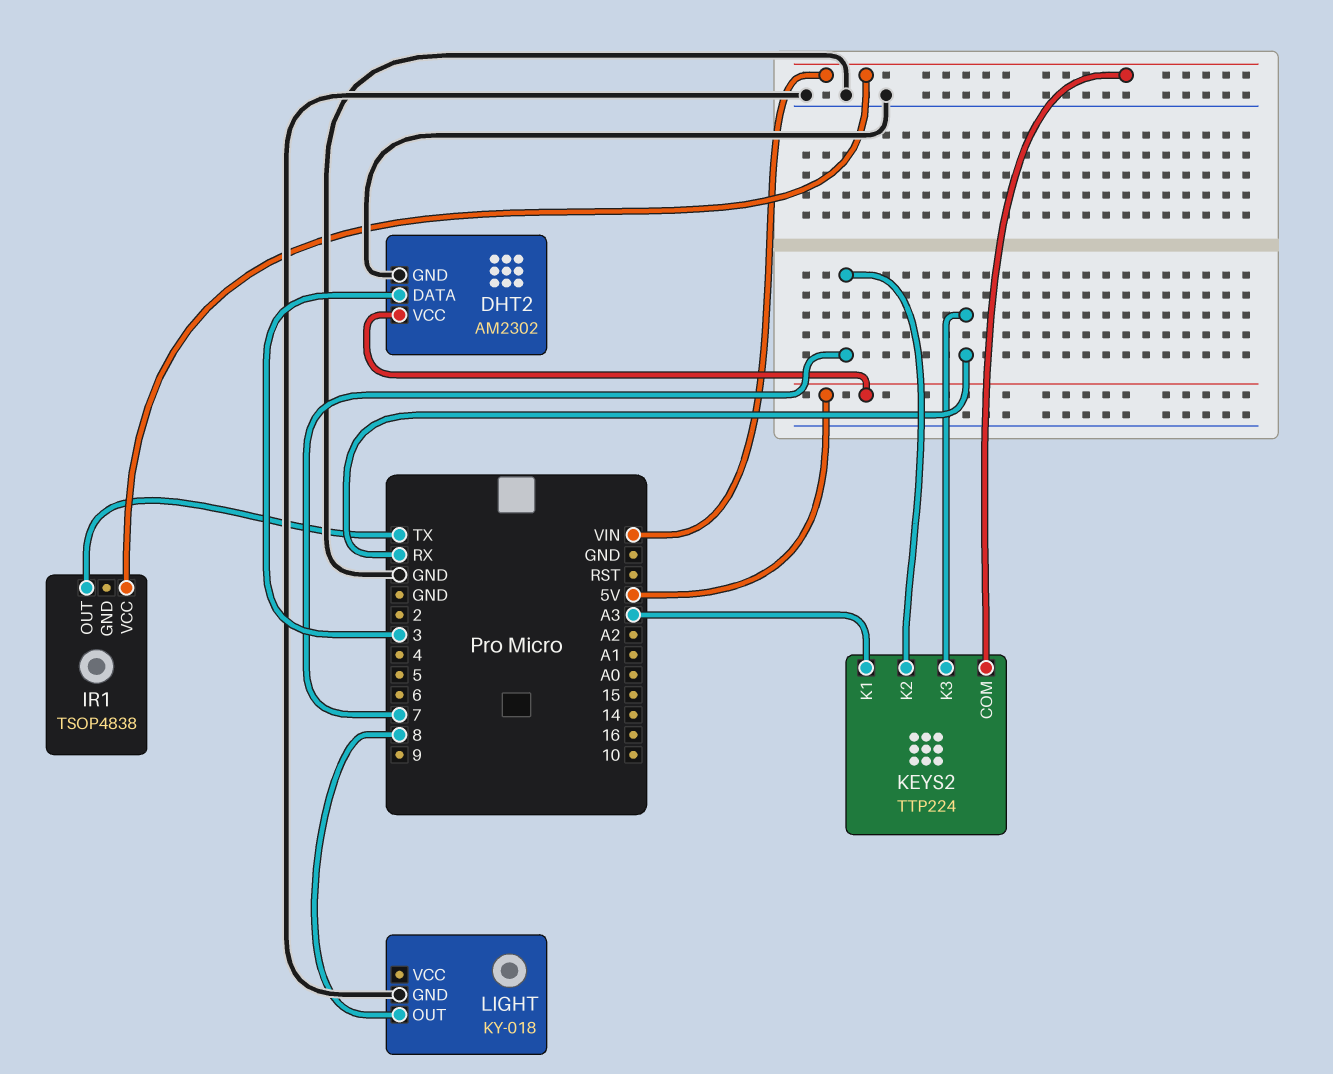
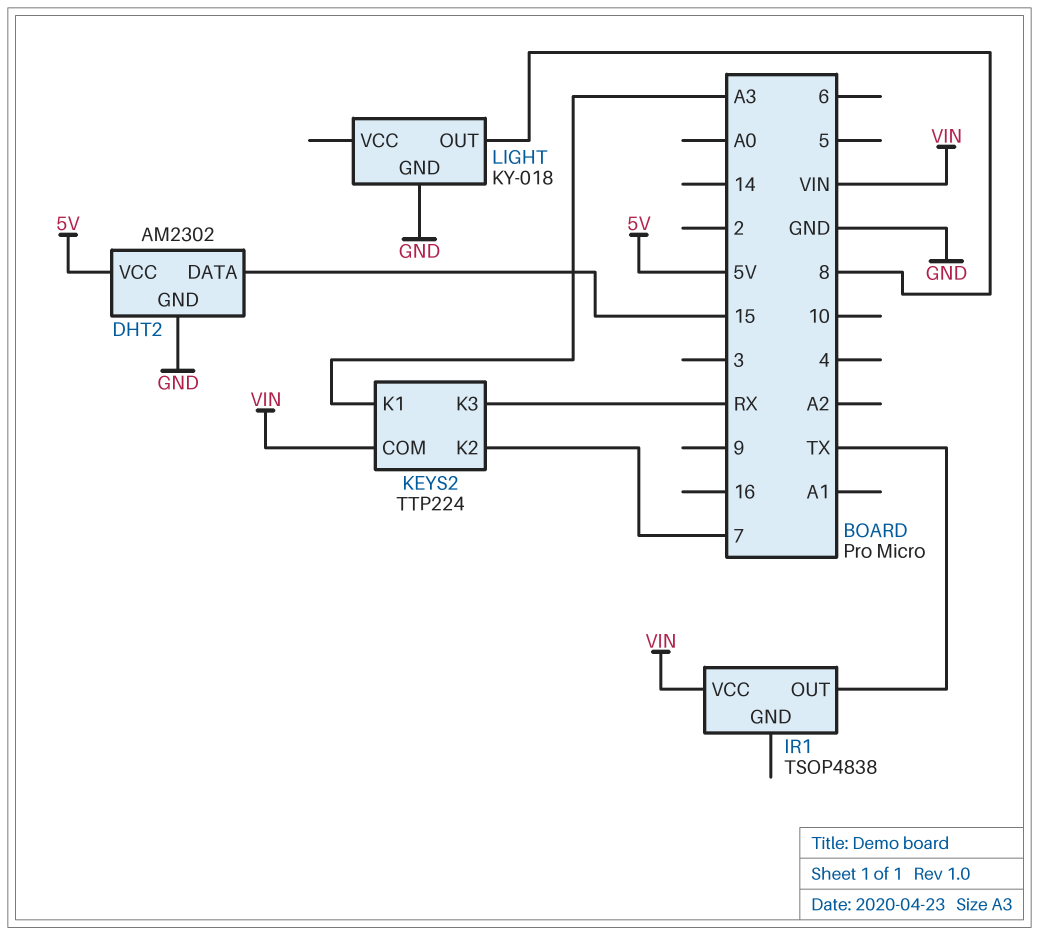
DHT2 pin DATA: 3 -> 15

